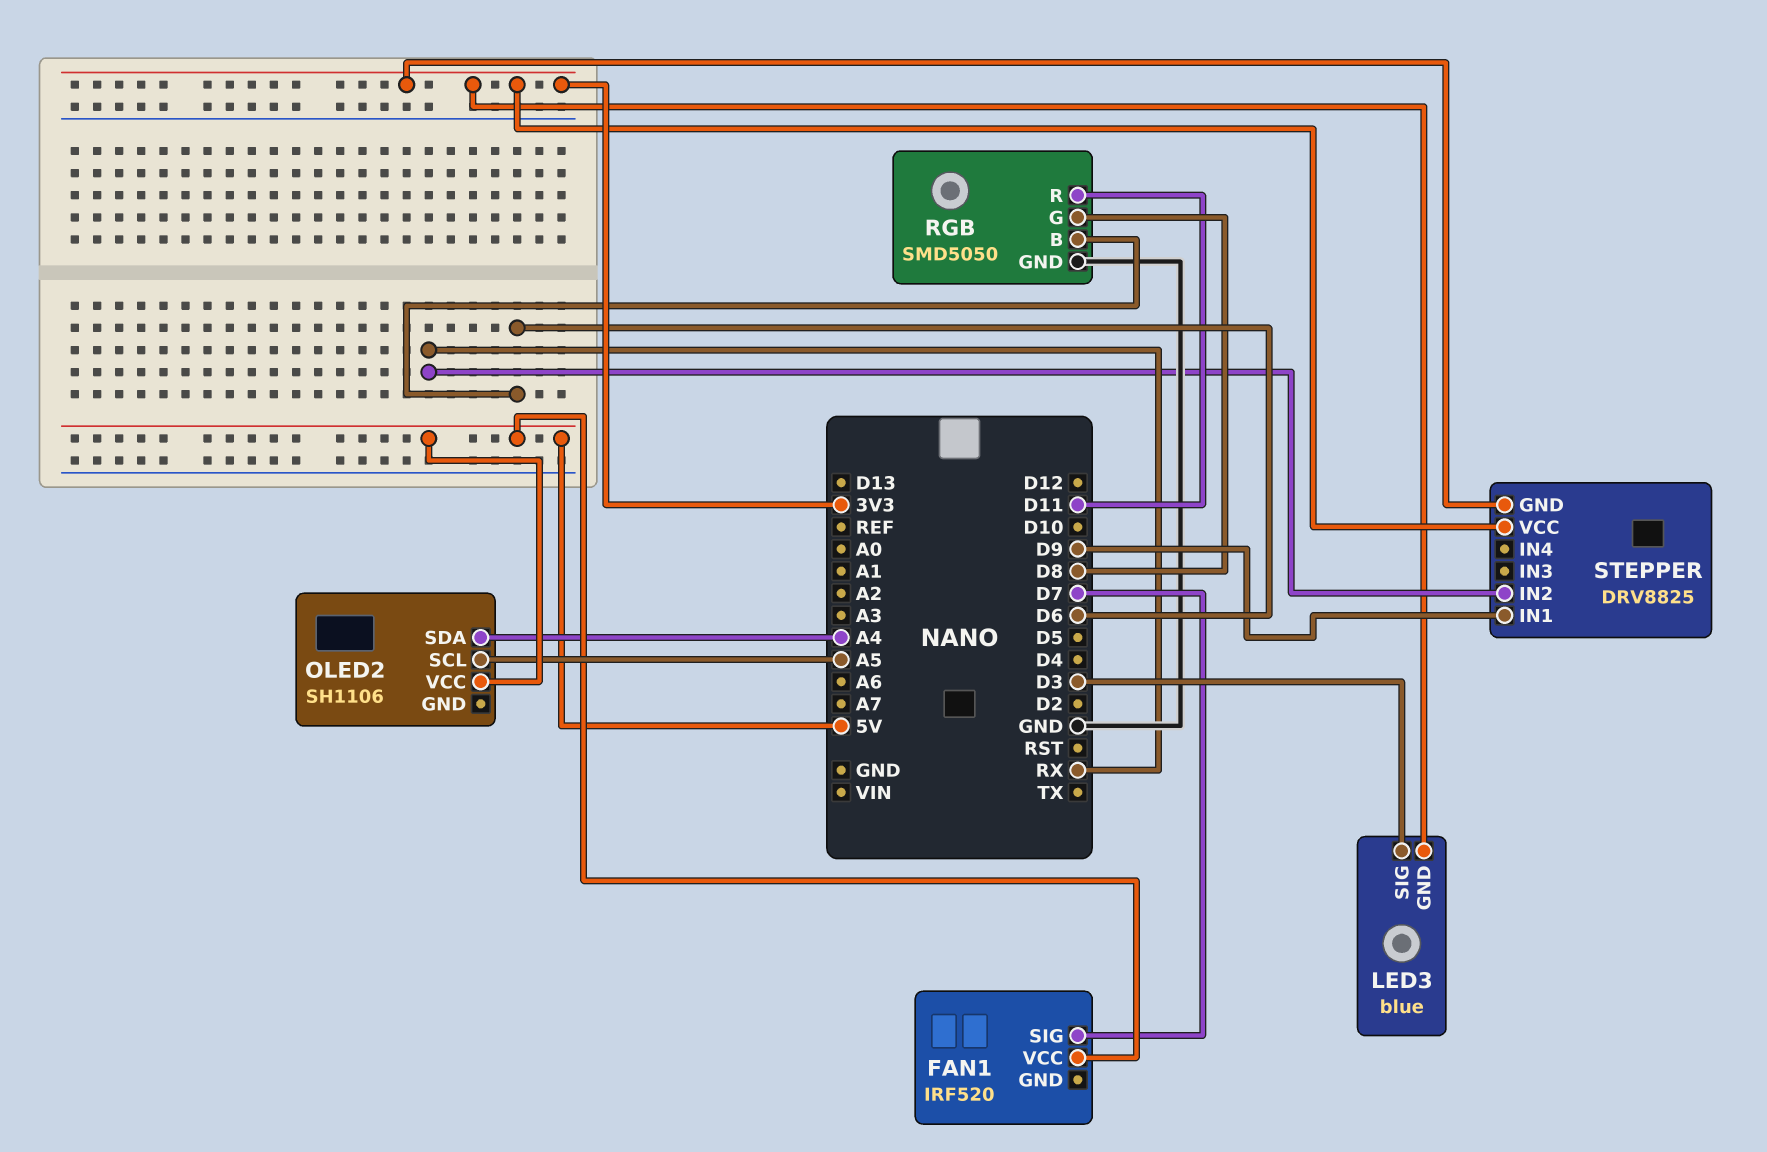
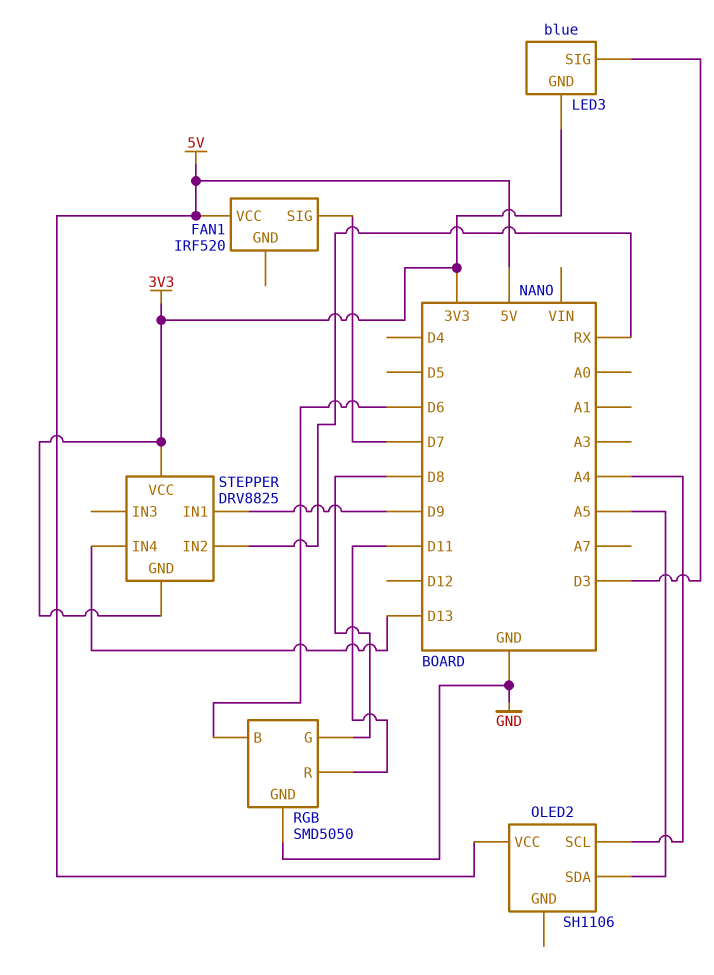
OLED2 pin SCL: A5 -> A4
OLED2 pin SDA: A4 -> A5
STEPPER pin IN4: none -> D13

